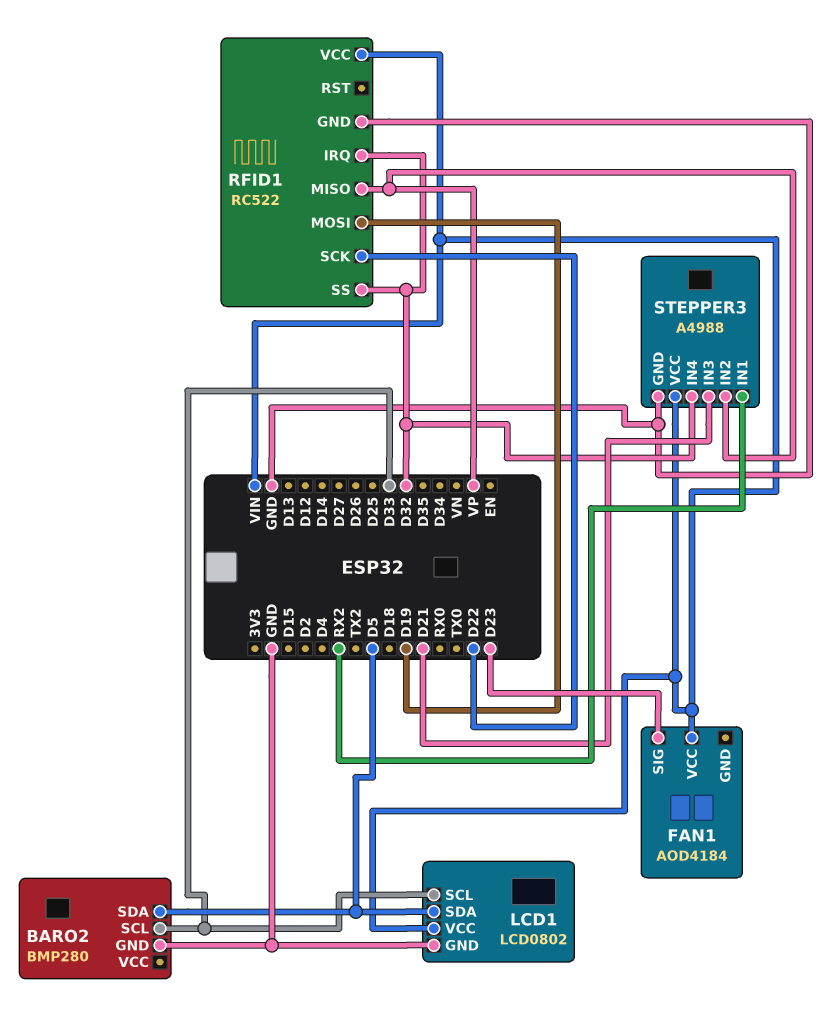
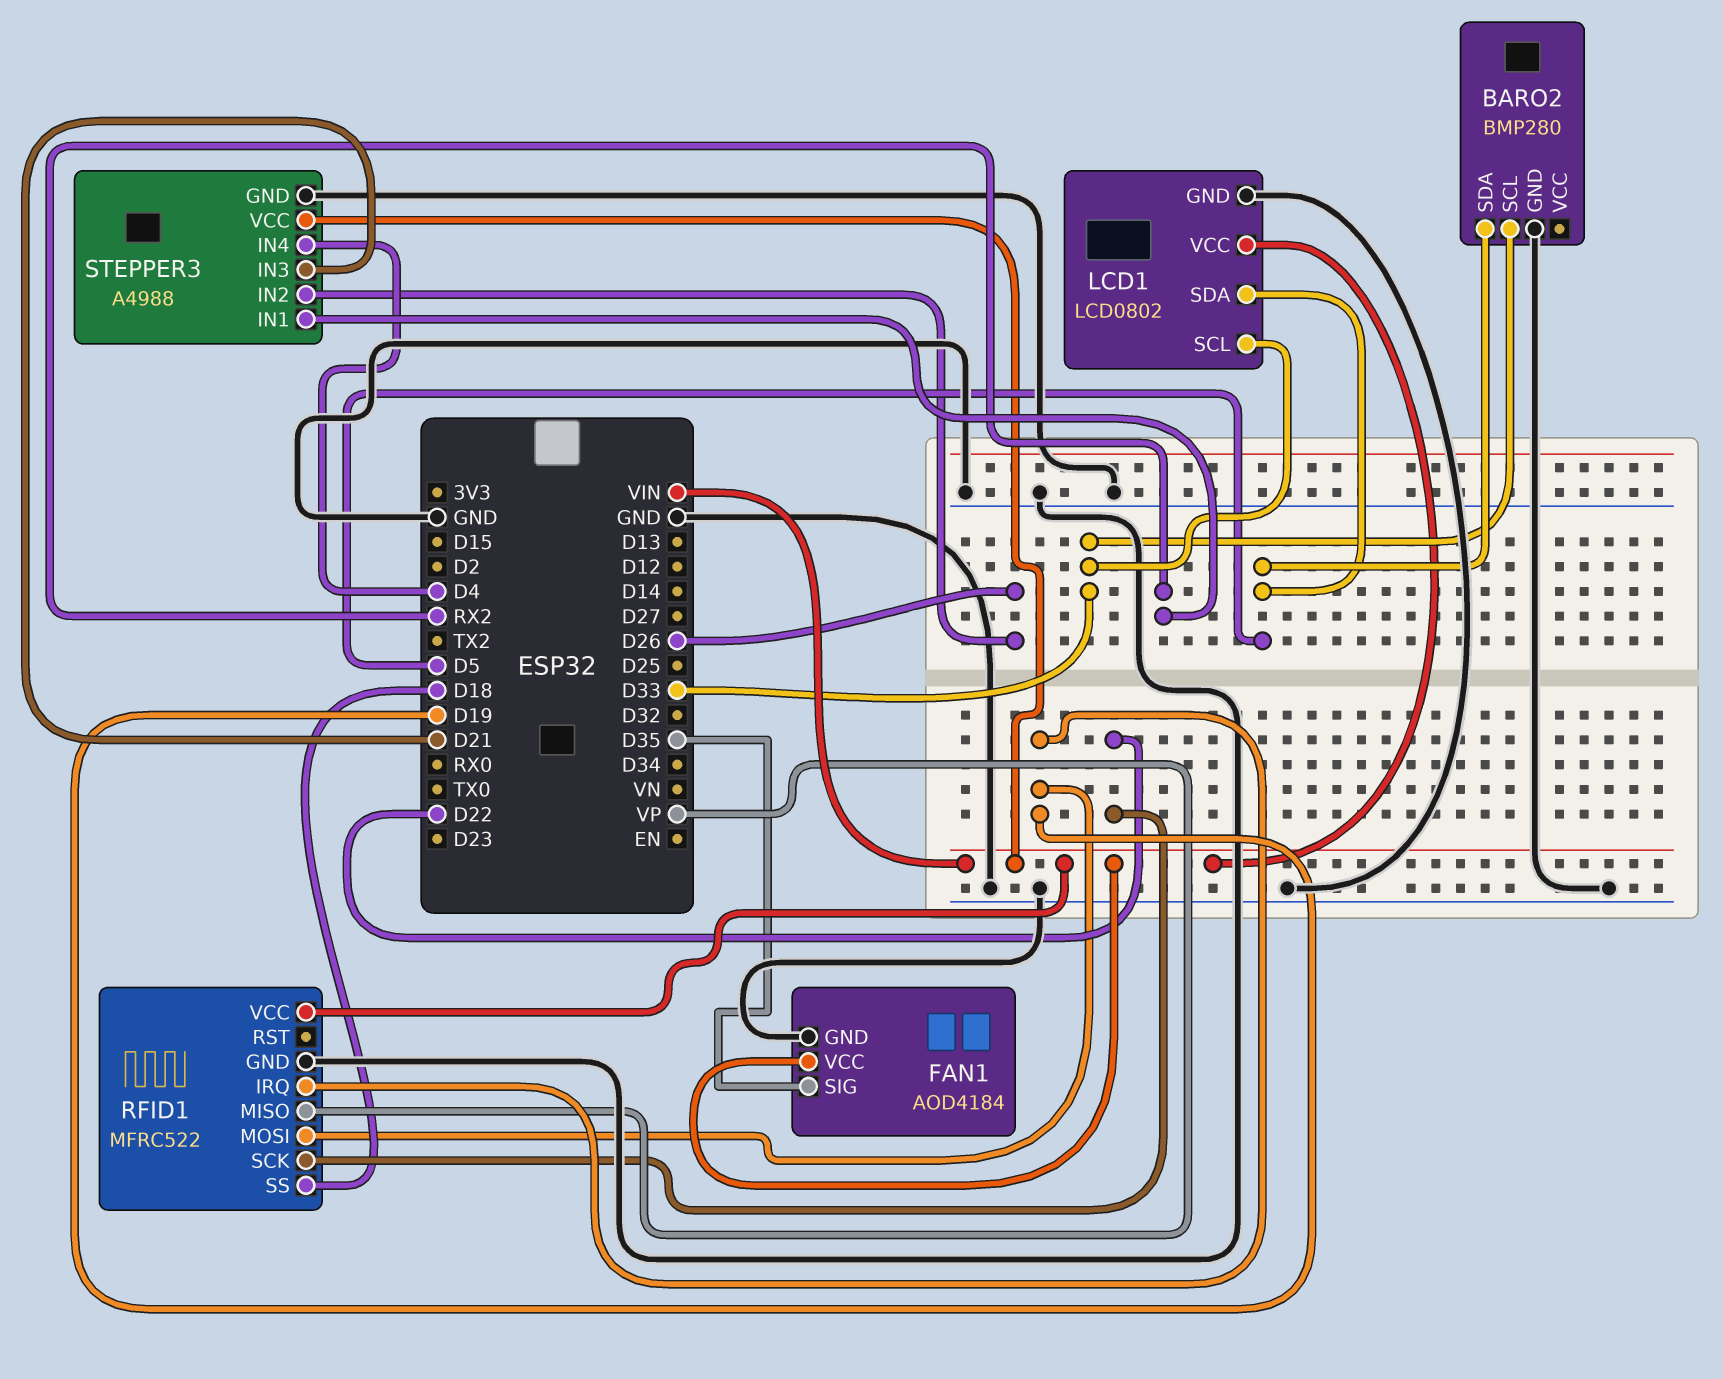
FAN1 pin GND: none -> GND
FAN1 pin SIG: D23 -> D35
RFID1: RC522 -> MFRC522
RFID1 pin IRQ: D32 -> D19
RFID1 pin SS: D32 -> D18
STEPPER3 pin IN2: VP -> D26
STEPPER3 pin IN4: D32 -> D4

